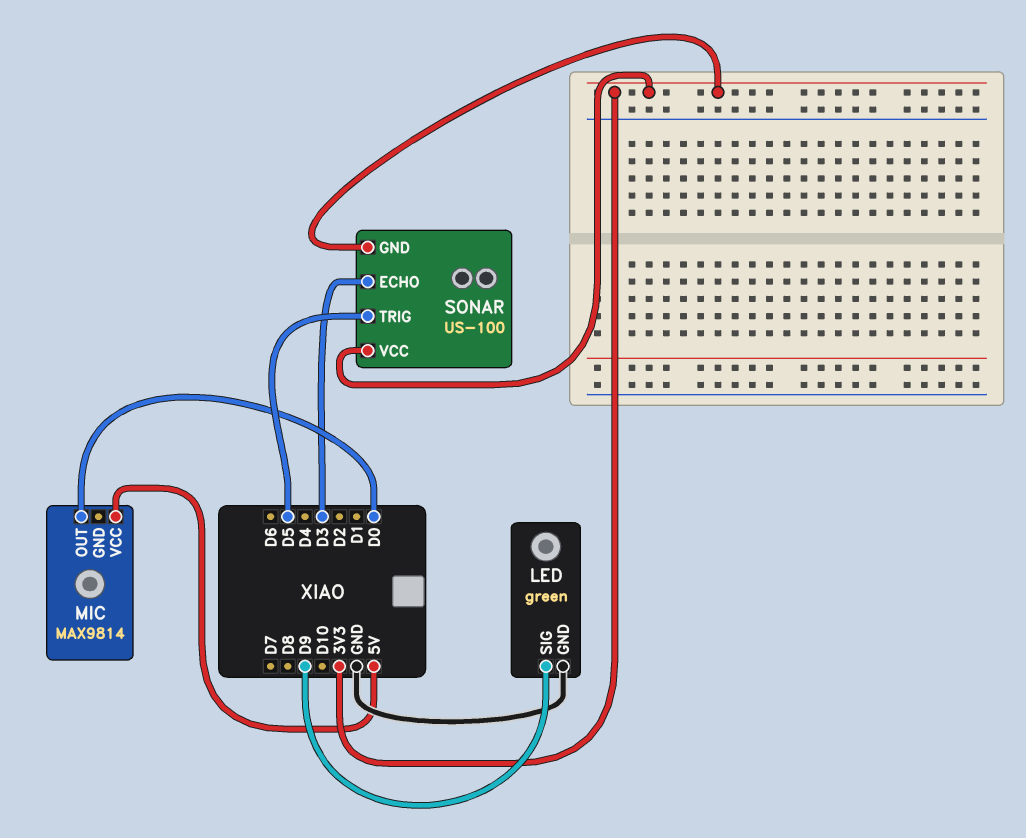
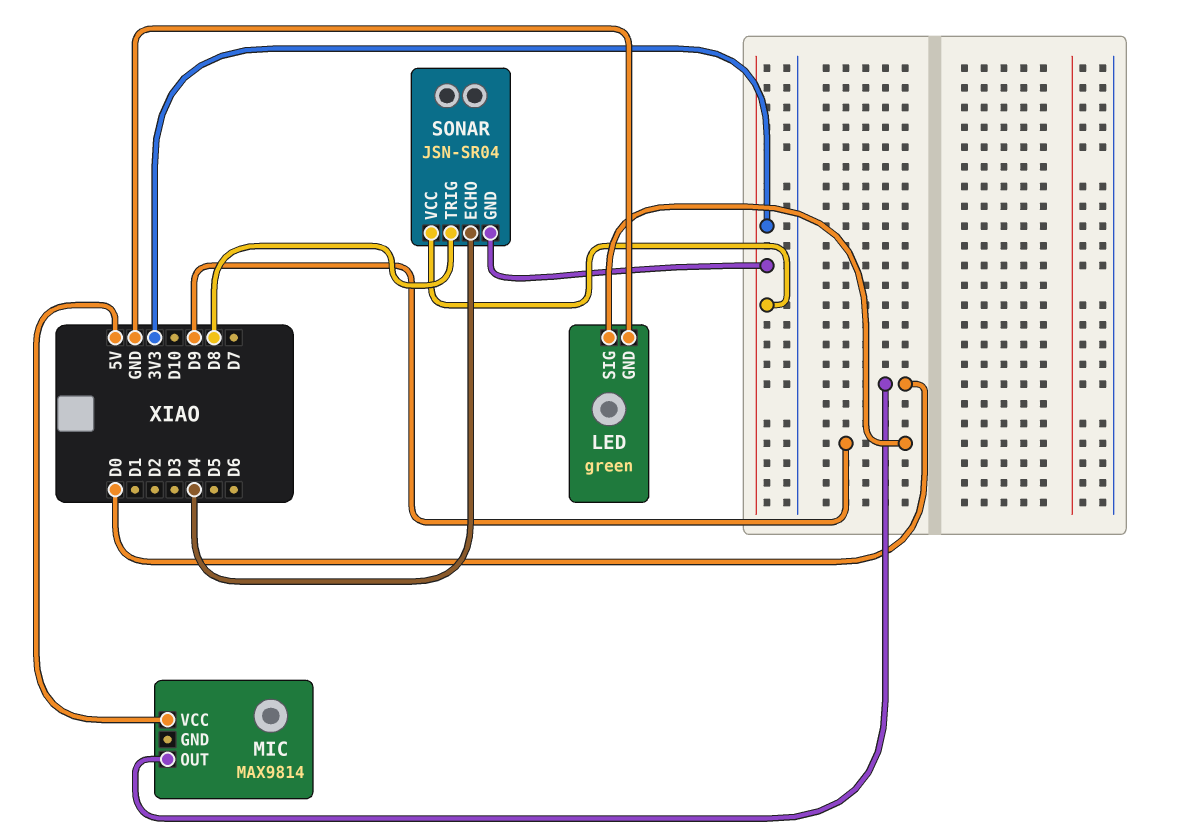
SONAR: US-100 -> JSN-SR04
SONAR pin ECHO: D3 -> D4
SONAR pin TRIG: D5 -> D8

